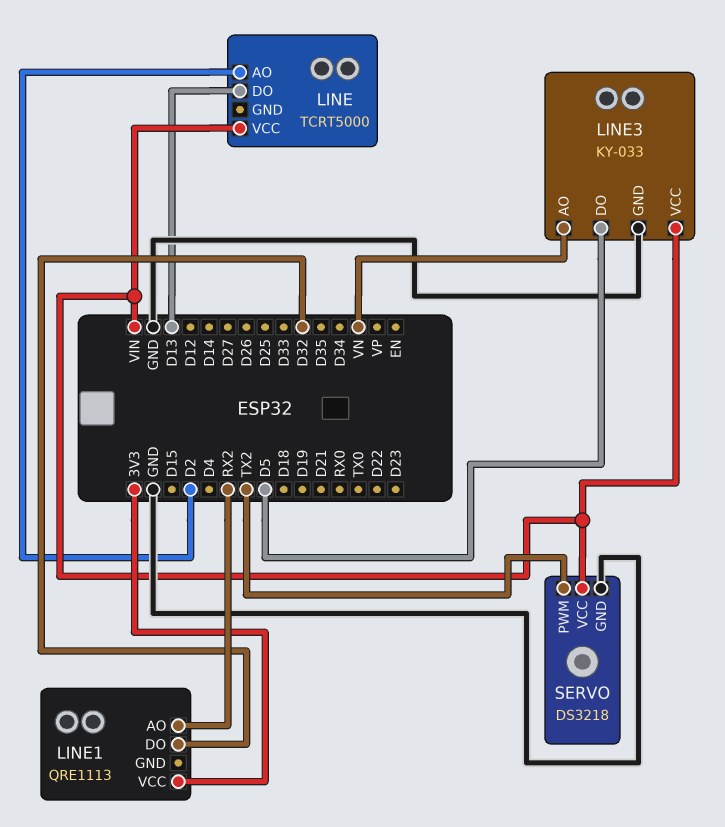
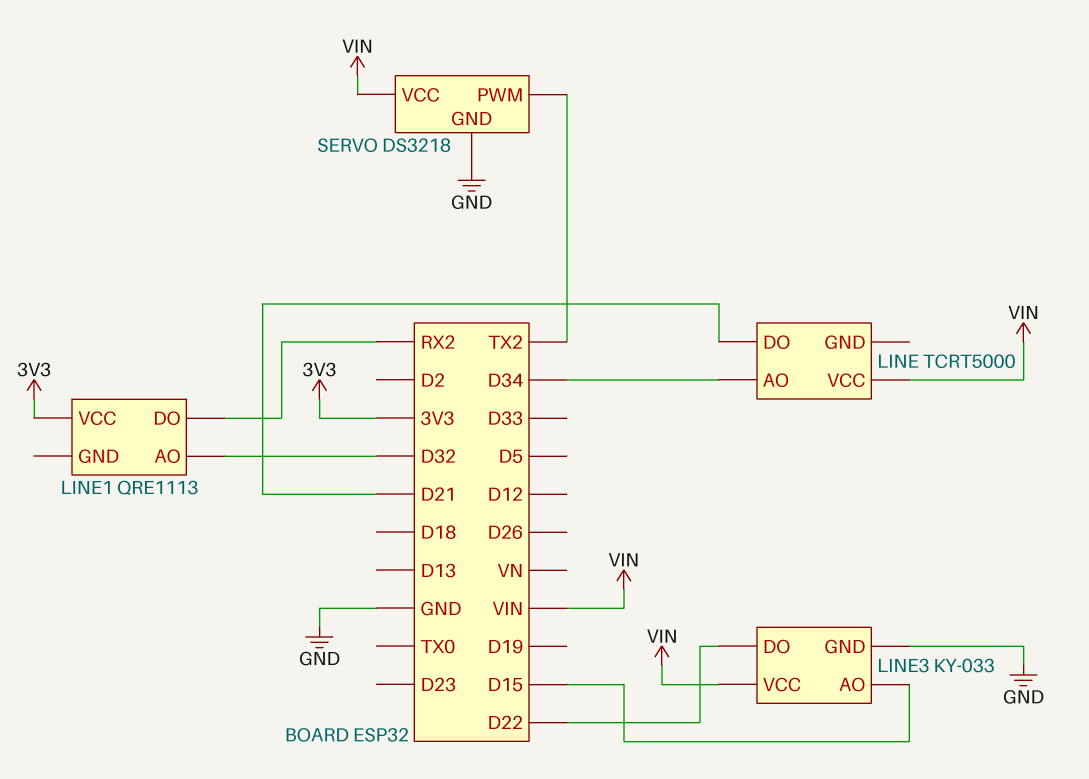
LINE pin AO: D2 -> D34
LINE pin DO: D13 -> D21
LINE1 pin AO: RX2 -> D32
LINE1 pin DO: D32 -> RX2
LINE3 pin AO: VN -> D15
LINE3 pin DO: D5 -> D22

